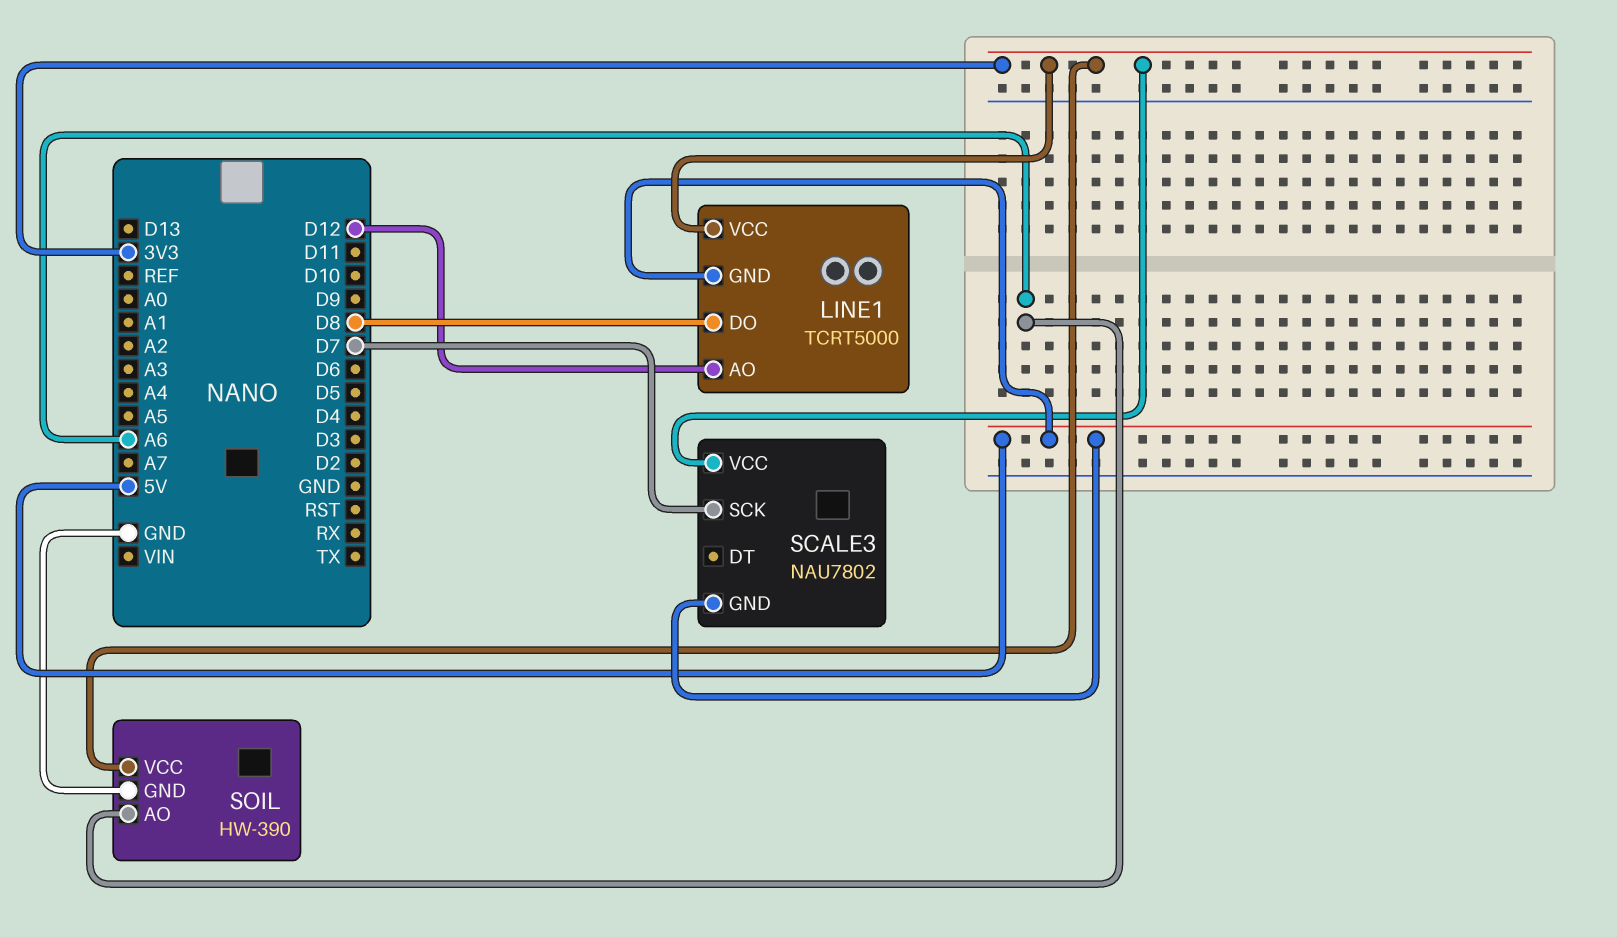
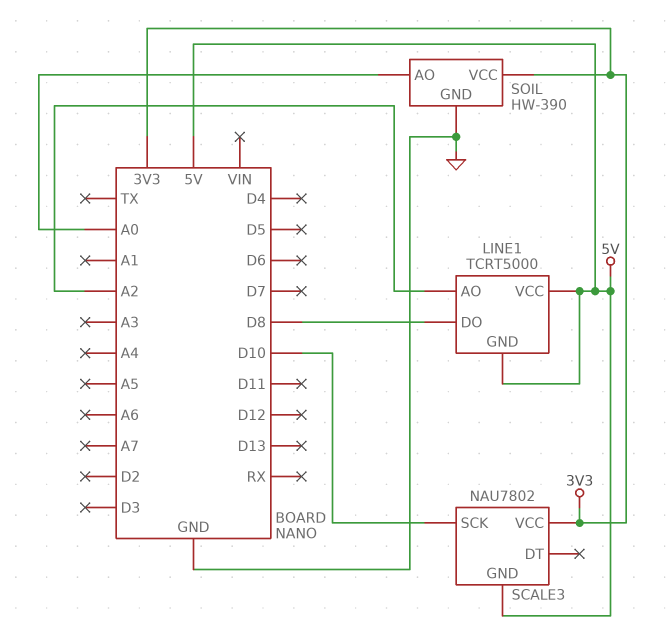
LINE1 pin AO: D12 -> A2
LINE1 pin VCC: 3V3 -> 5V
SCALE3 pin SCK: D7 -> D10
SOIL pin AO: A6 -> A0

